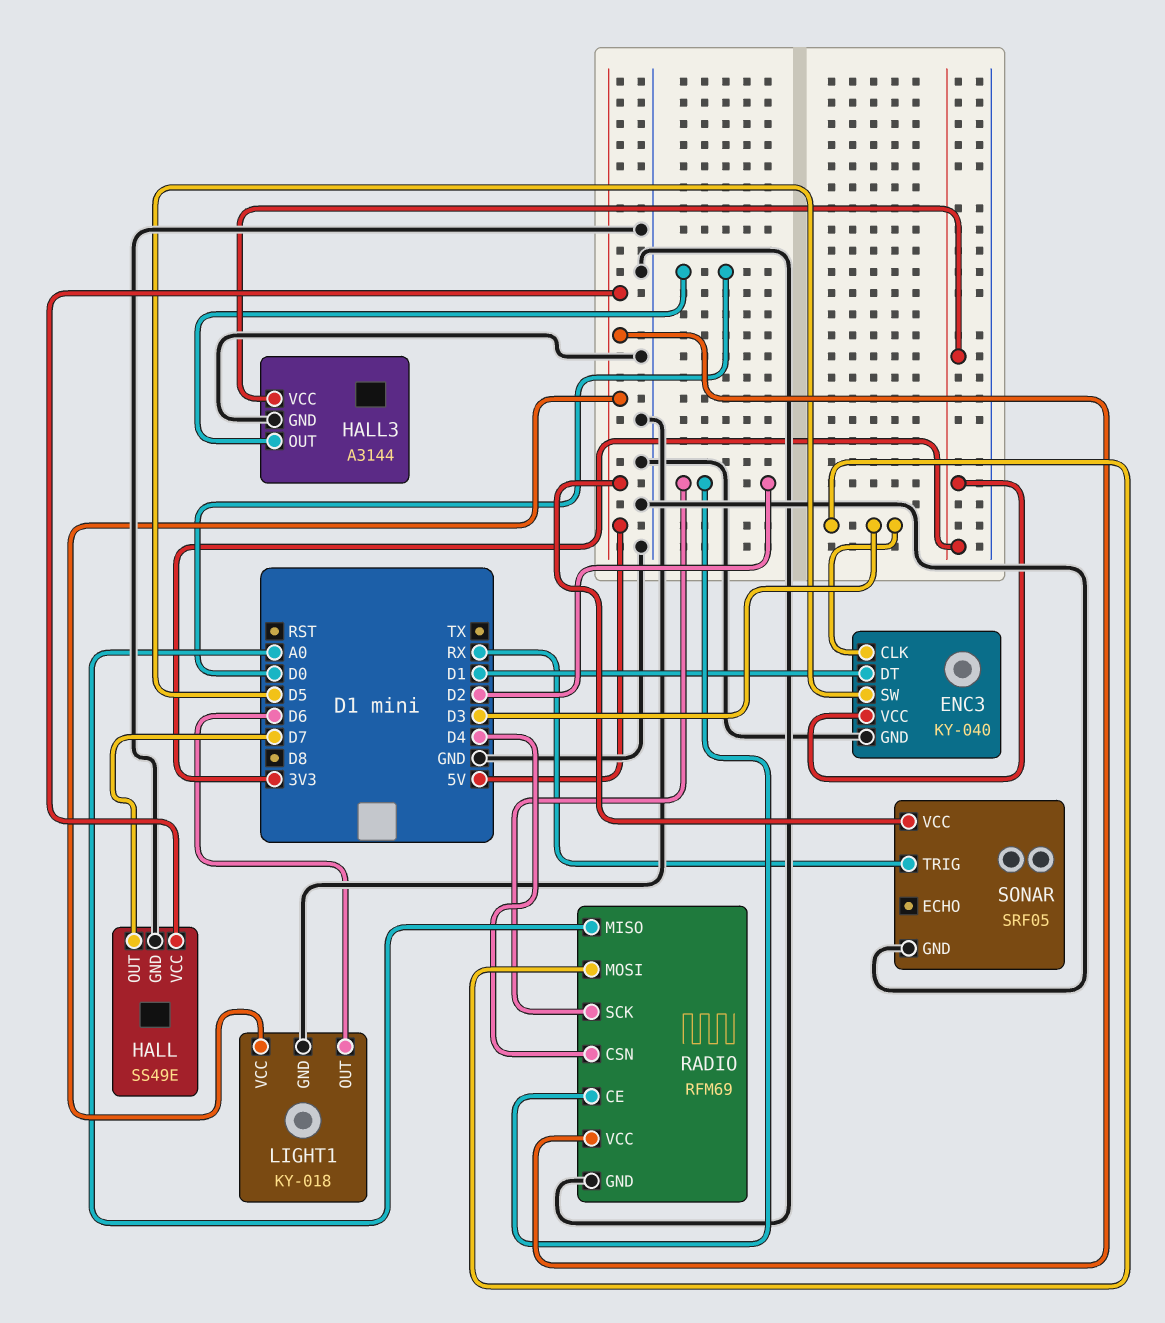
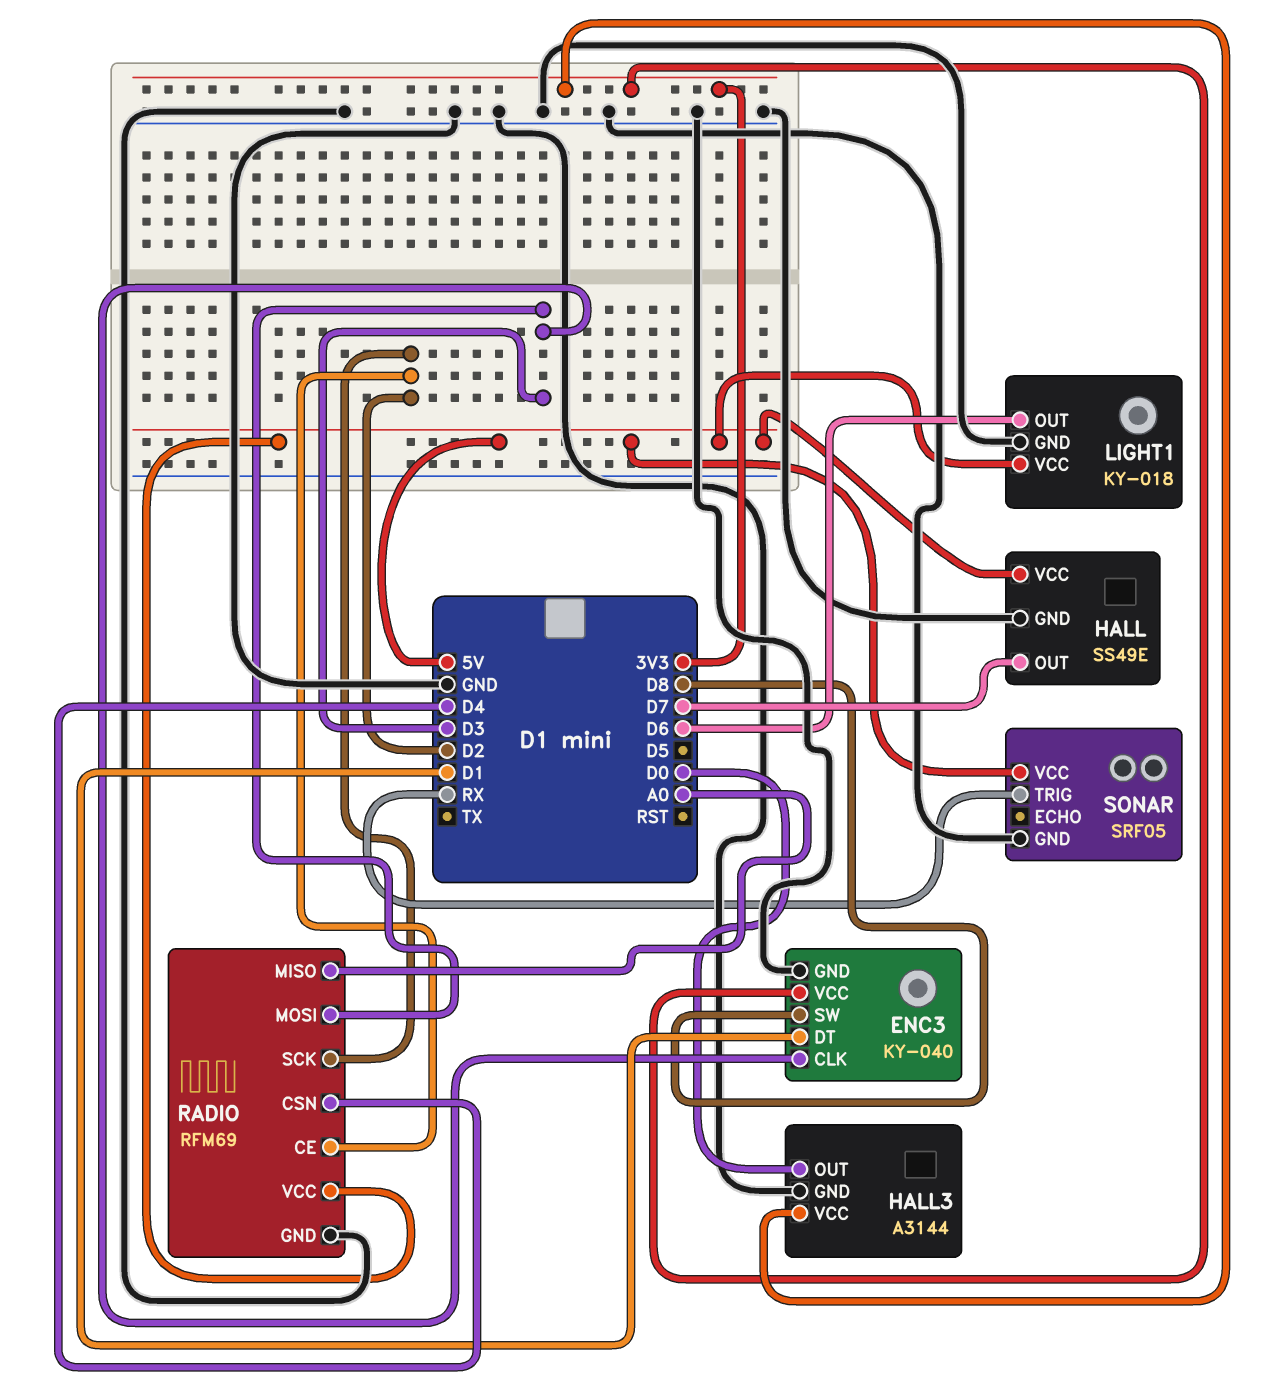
ENC3 pin SW: D5 -> D8

